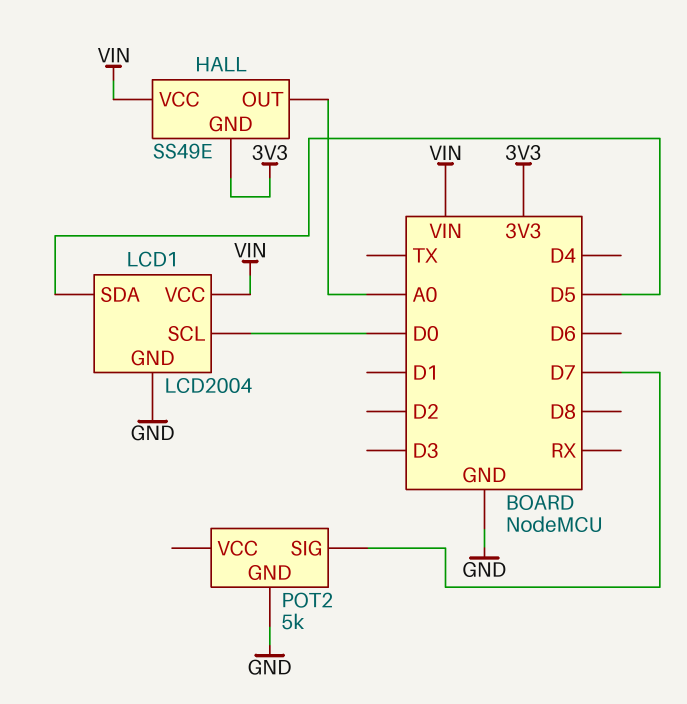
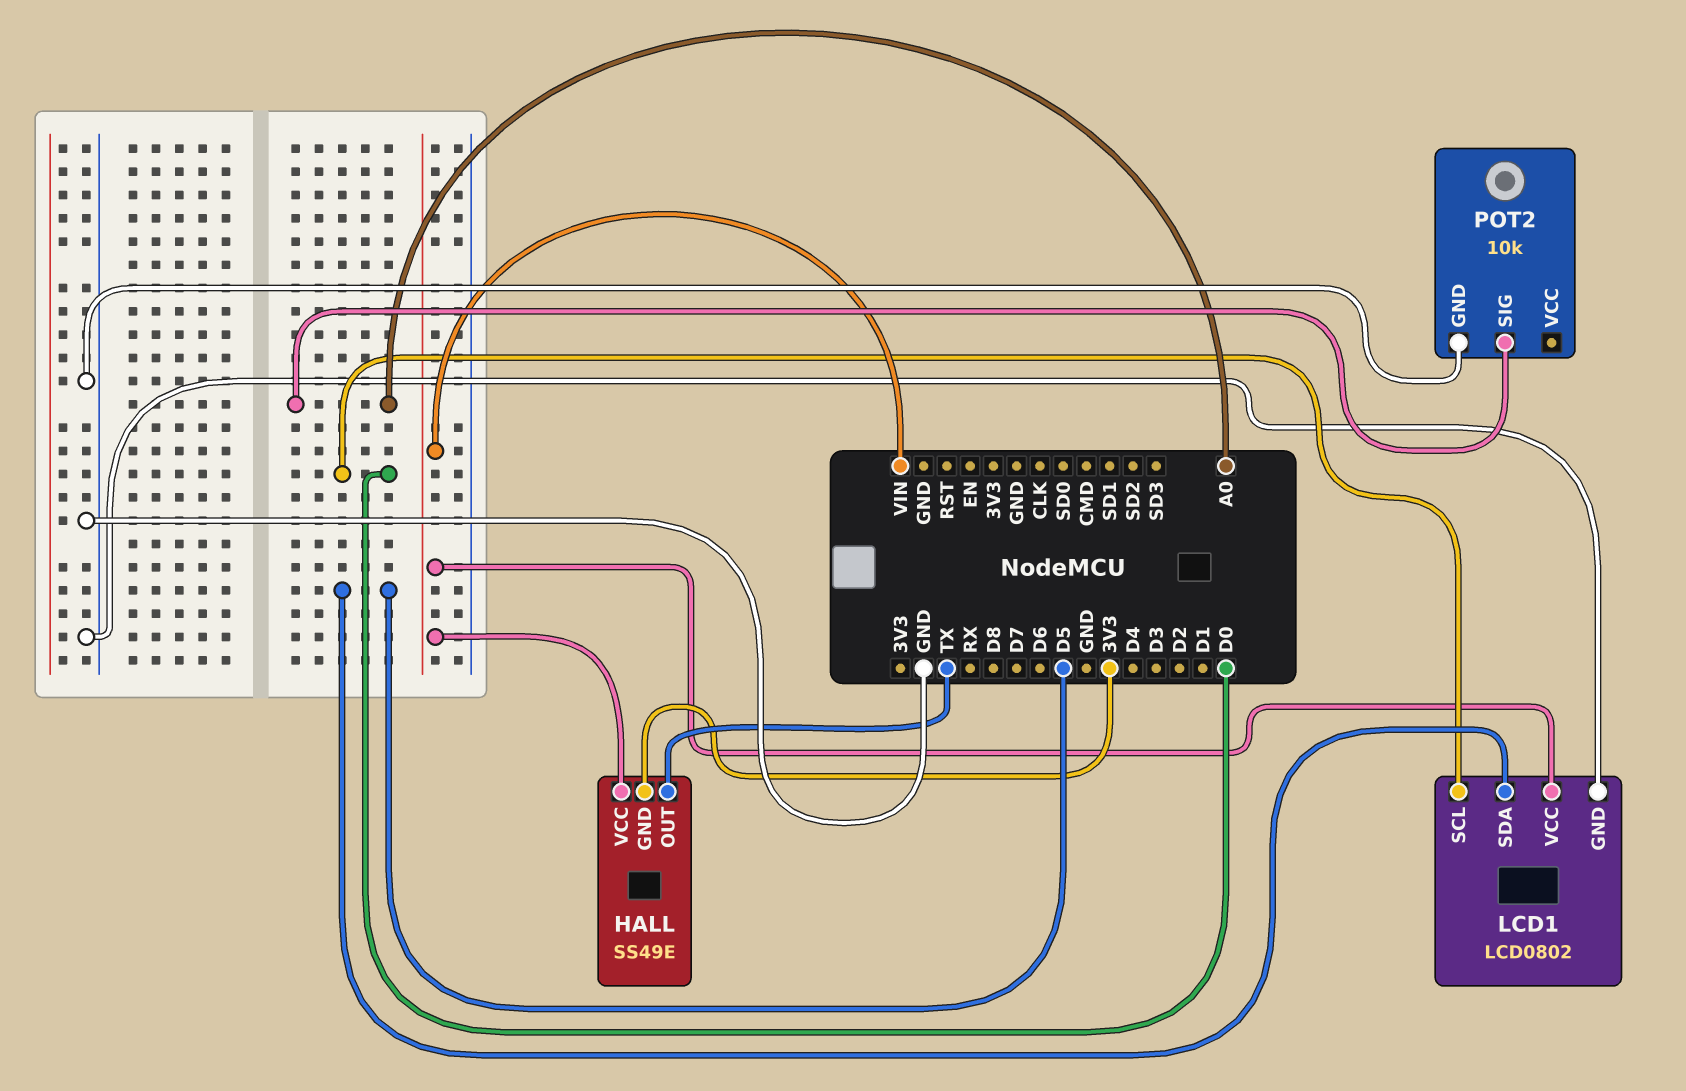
HALL pin OUT: A0 -> TX
LCD1: LCD2004 -> LCD0802
POT2: 5k -> 10k
POT2 pin SIG: D7 -> A0

